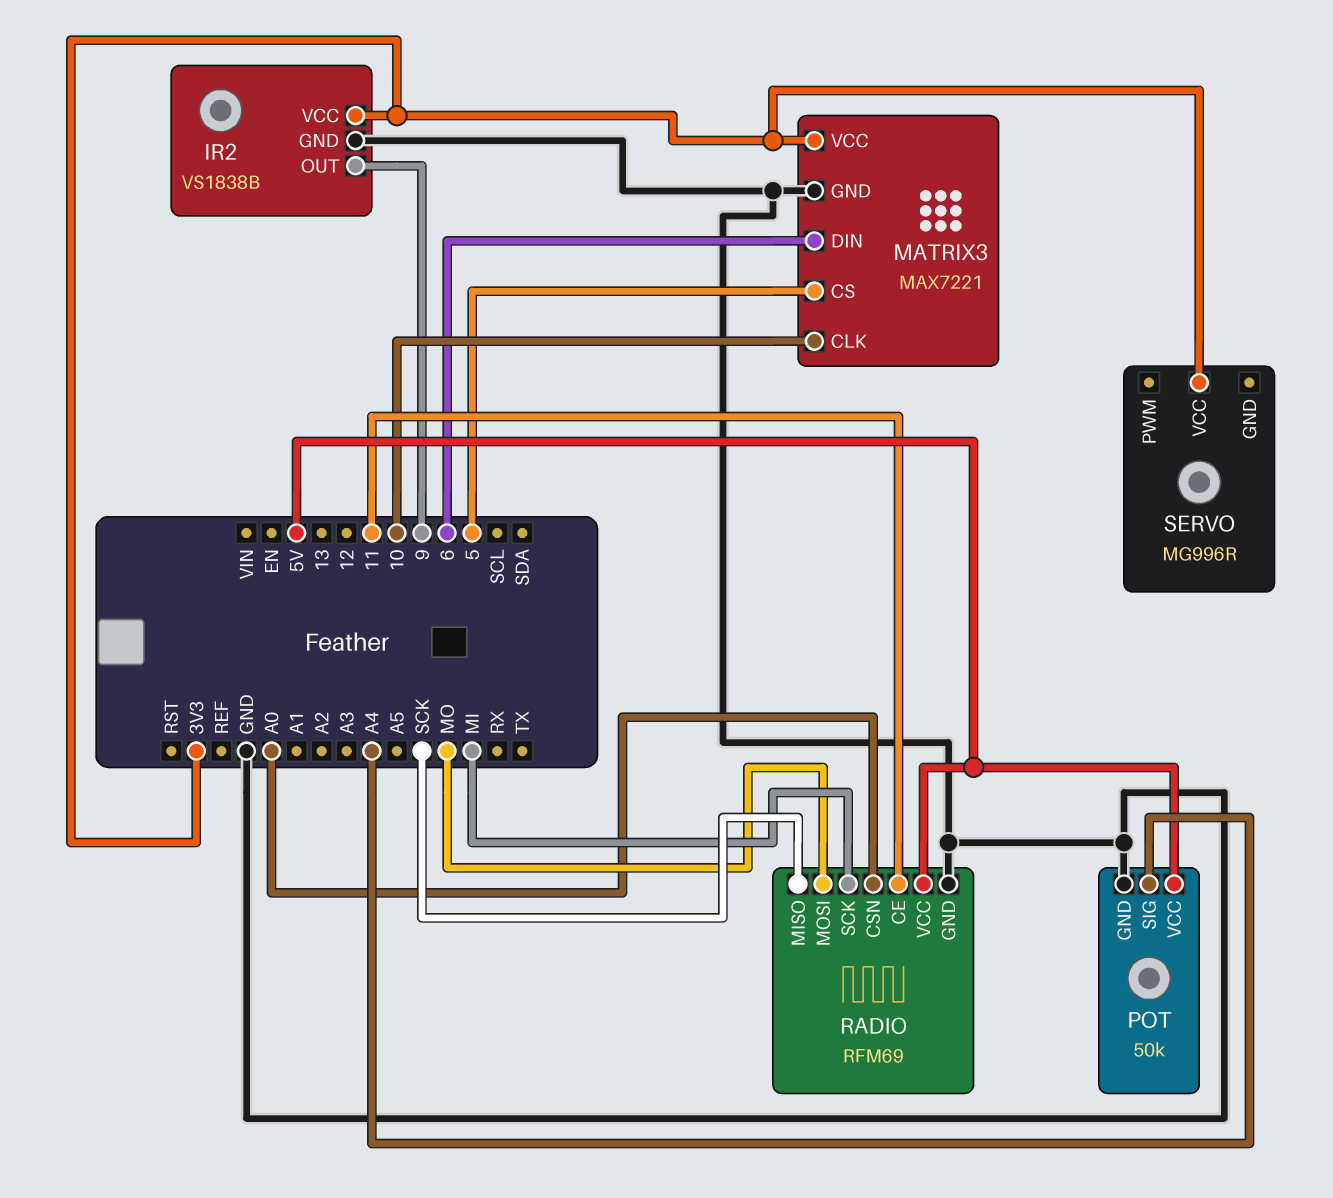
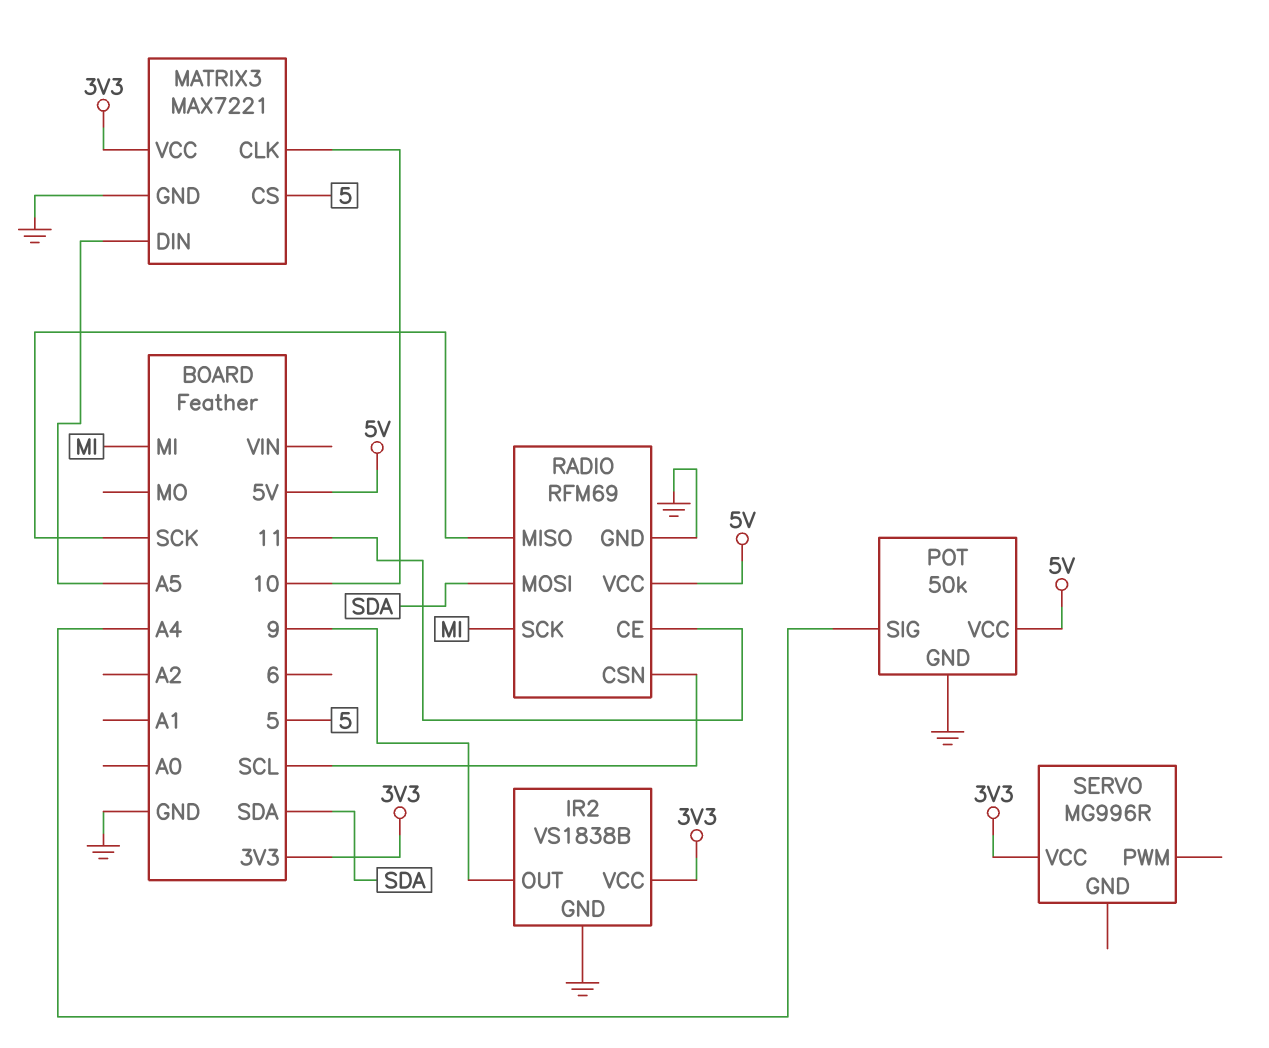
MATRIX3 pin DIN: 6 -> A5
RADIO pin CSN: A0 -> SCL
RADIO pin MOSI: MO -> SDA

